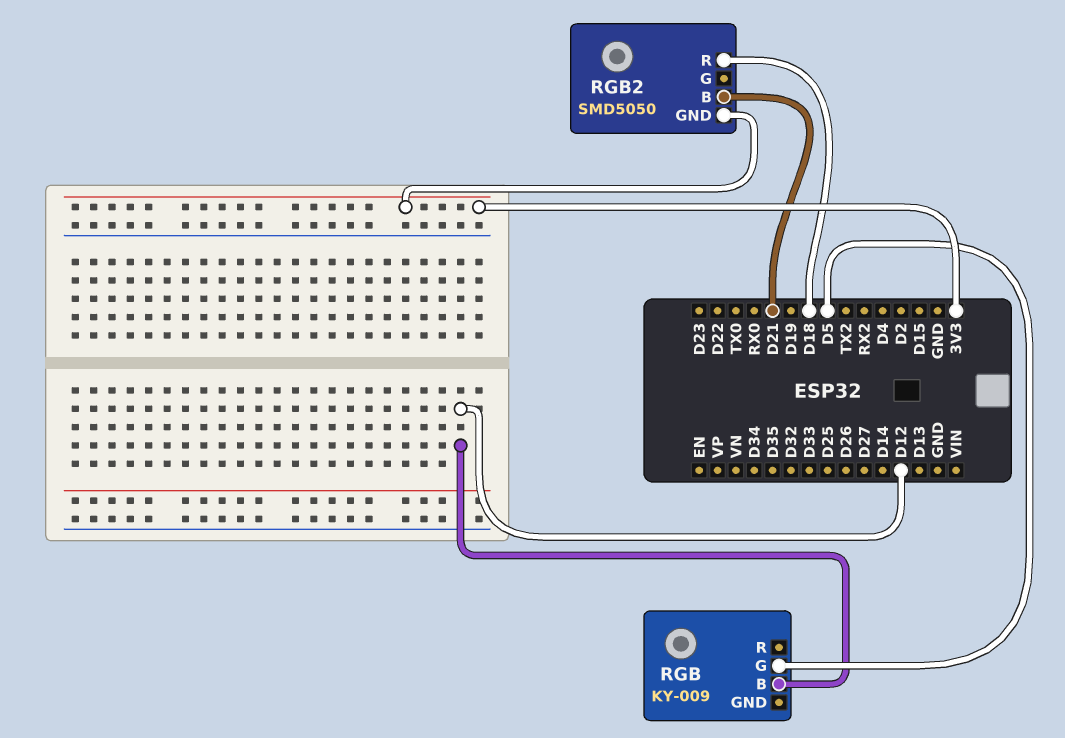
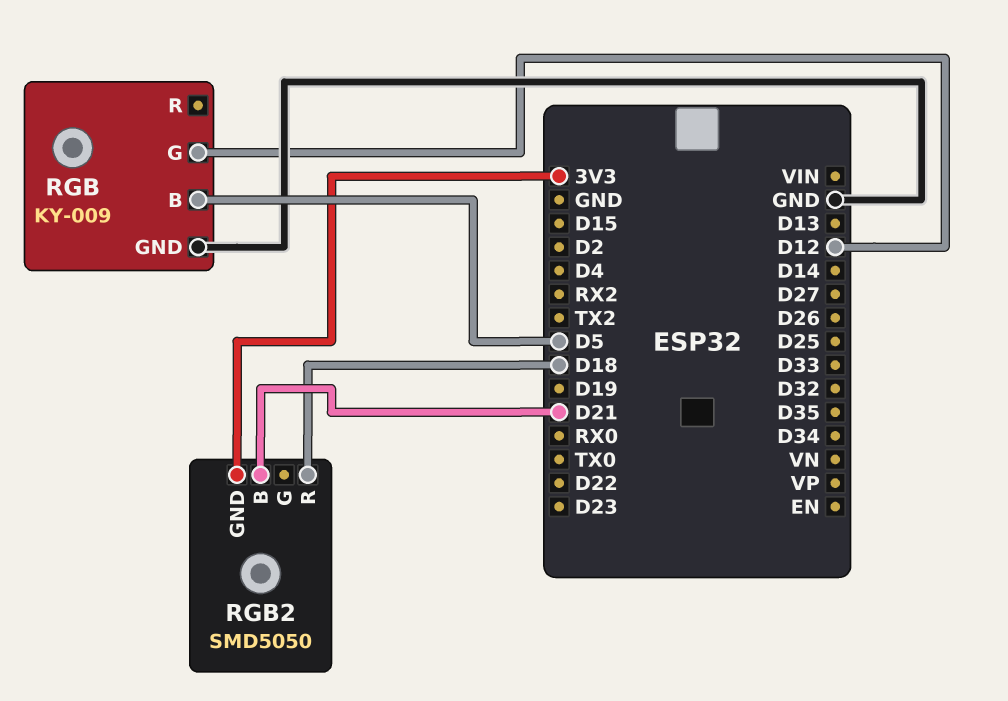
RGB pin B: D12 -> D5
RGB pin G: D5 -> D12
RGB pin GND: none -> GND

